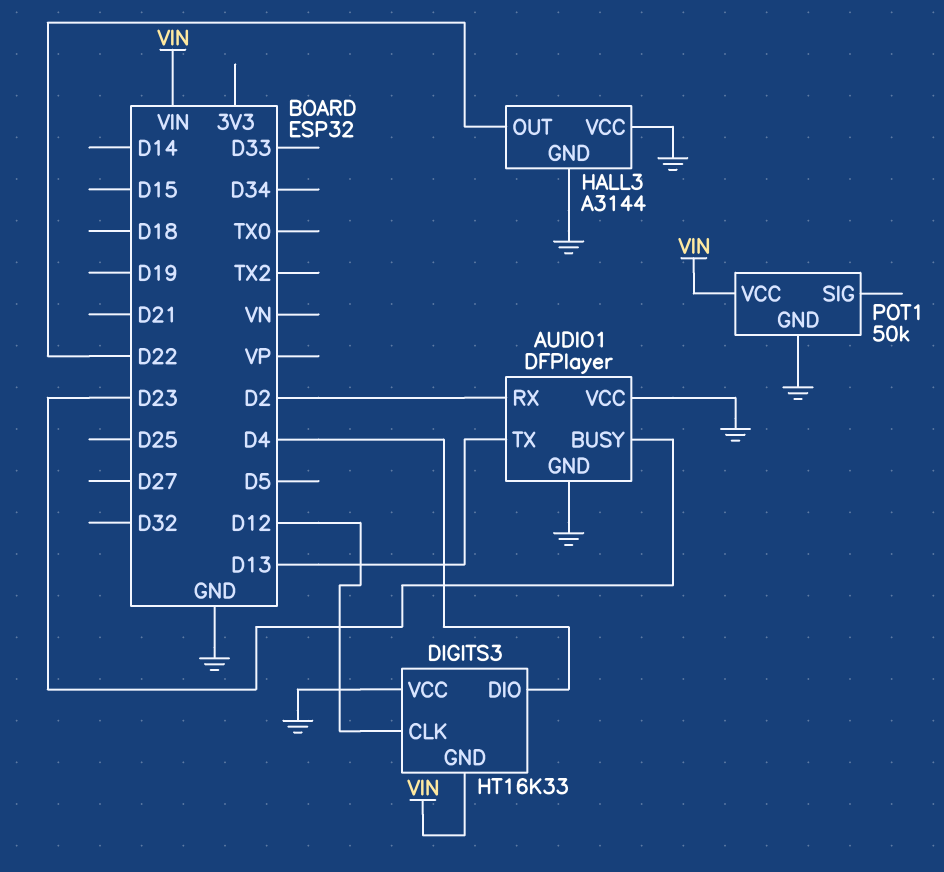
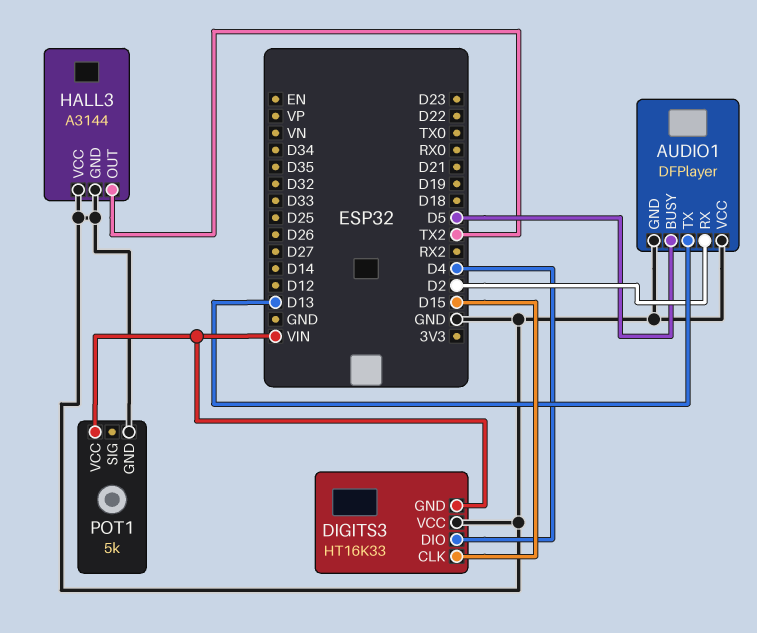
AUDIO1 pin BUSY: D23 -> D5
DIGITS3 pin CLK: D12 -> D15
HALL3 pin OUT: D22 -> TX2
POT1: 50k -> 5k

